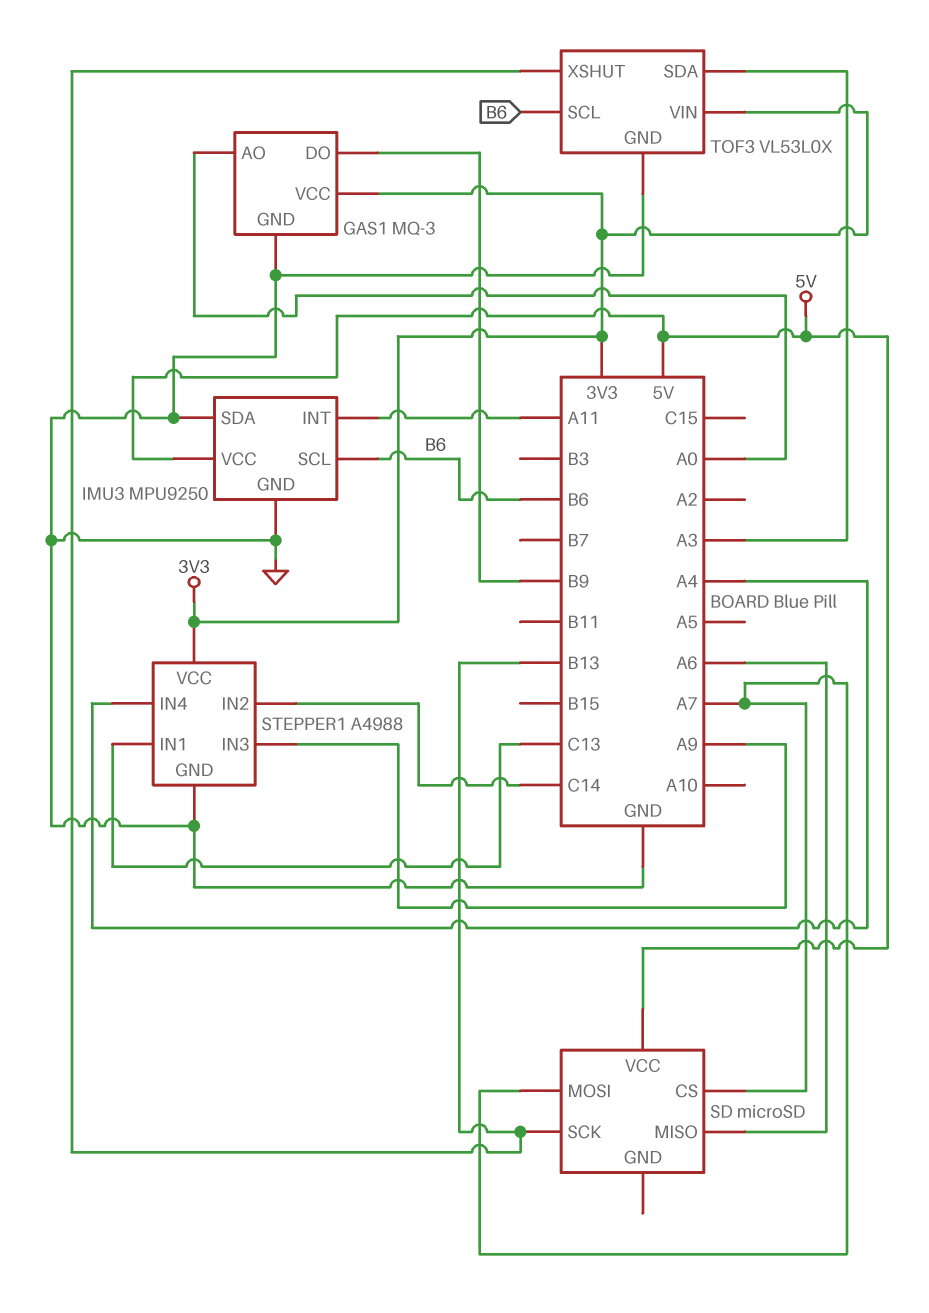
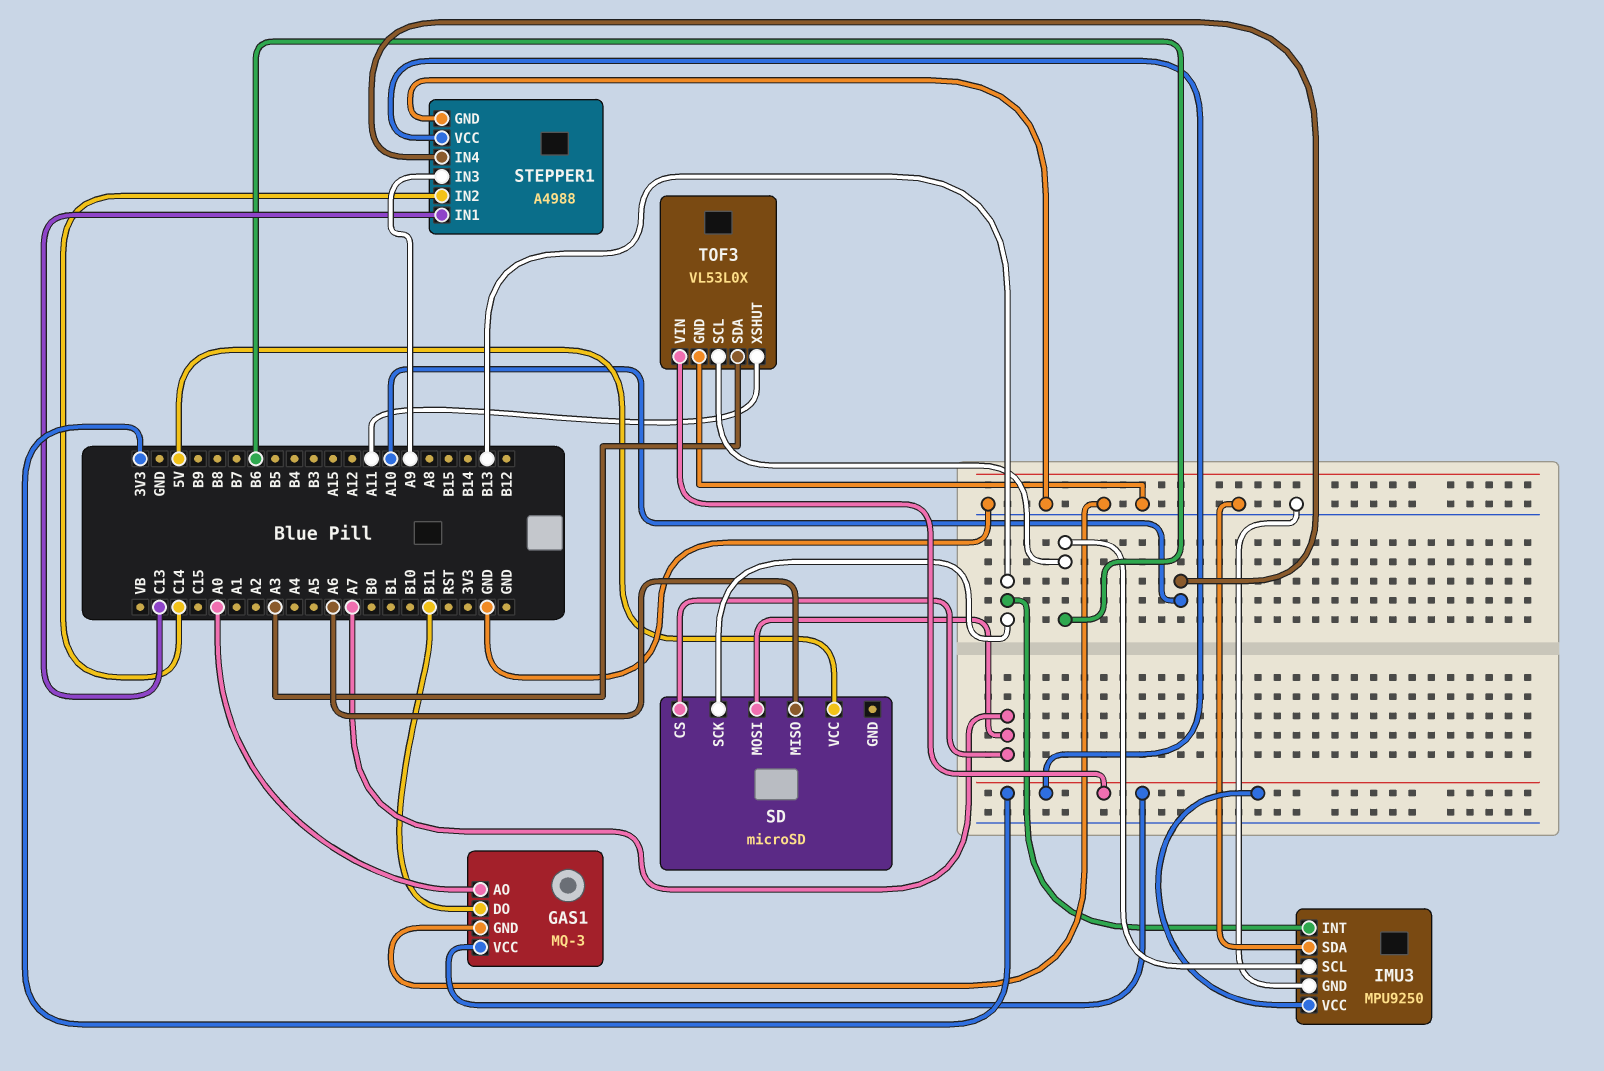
GAS1 pin DO: B9 -> B11
IMU3 pin INT: A11 -> B13
IMU3 pin VCC: 5V -> 3V3
STEPPER1 pin IN4: A4 -> A10
TOF3 pin XSHUT: B13 -> A11

